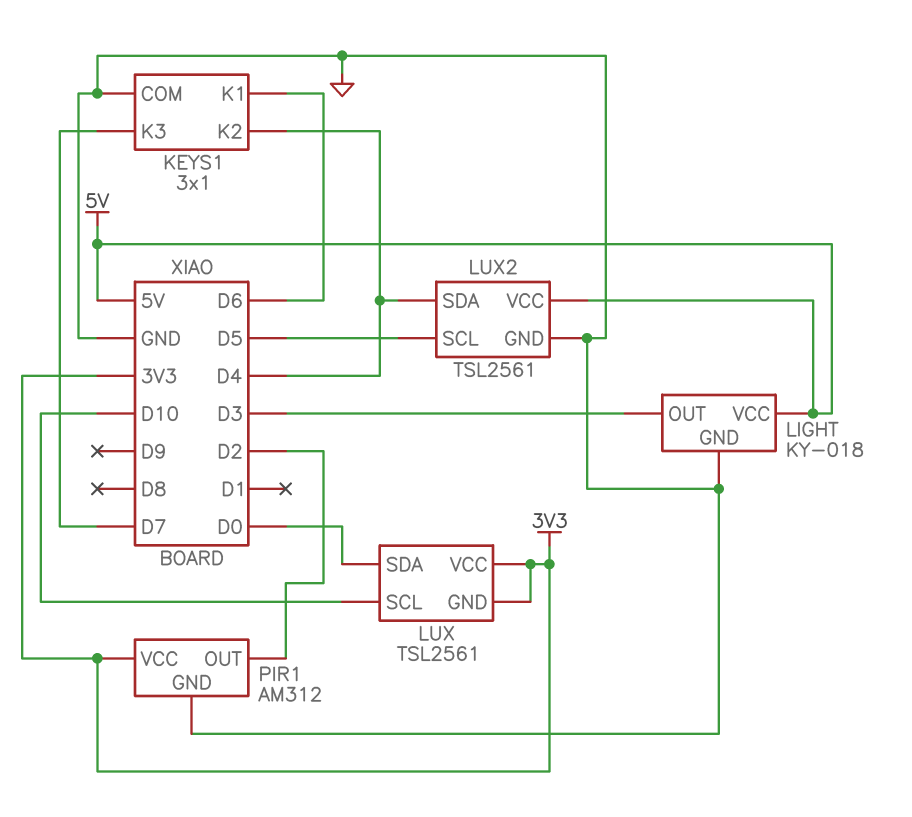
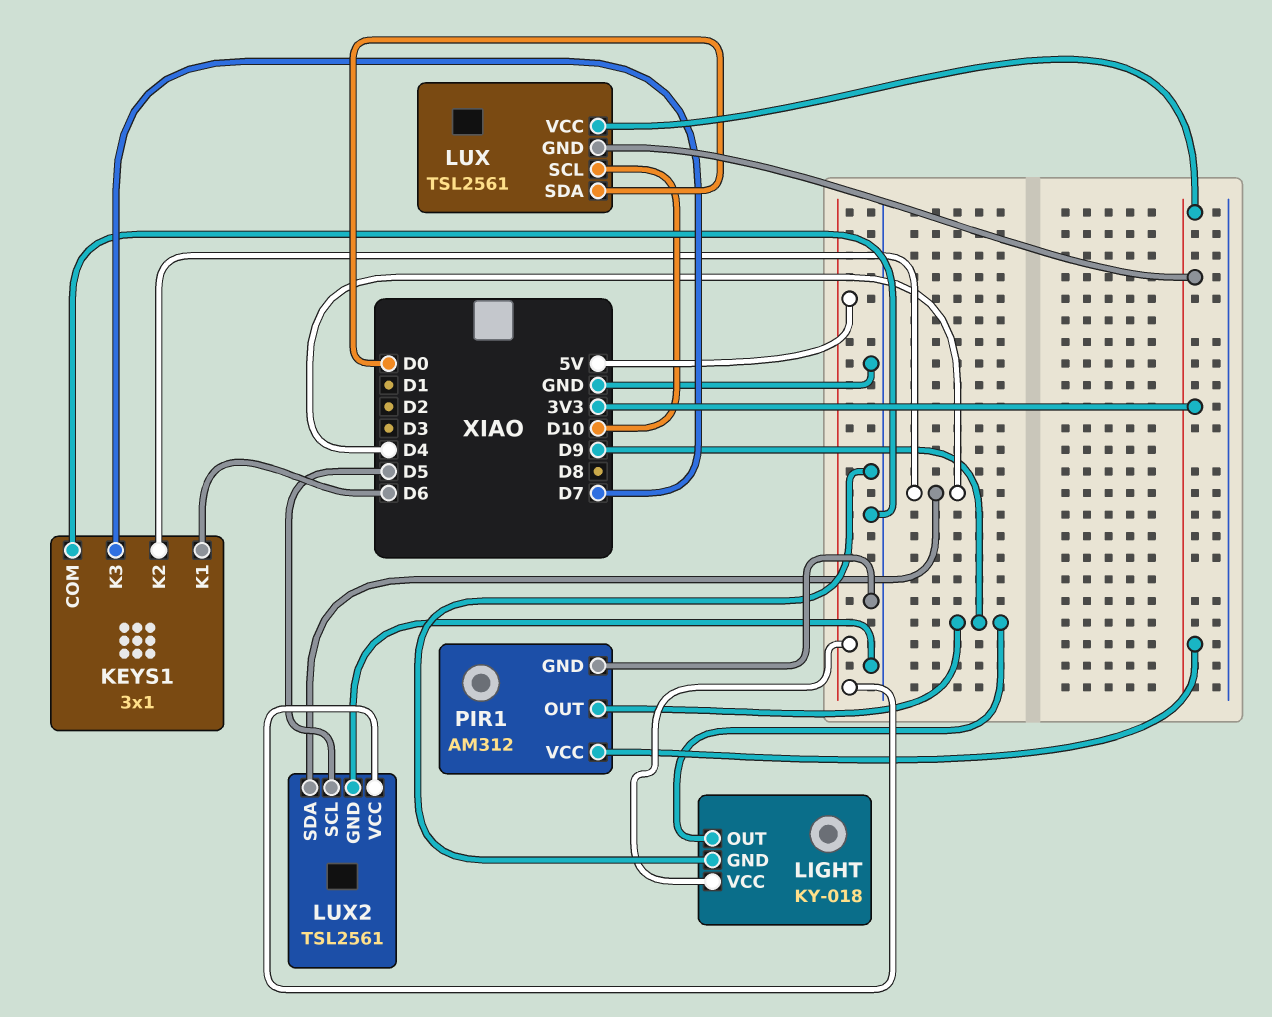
LIGHT pin OUT: D3 -> D9
PIR1 pin OUT: D2 -> D9

